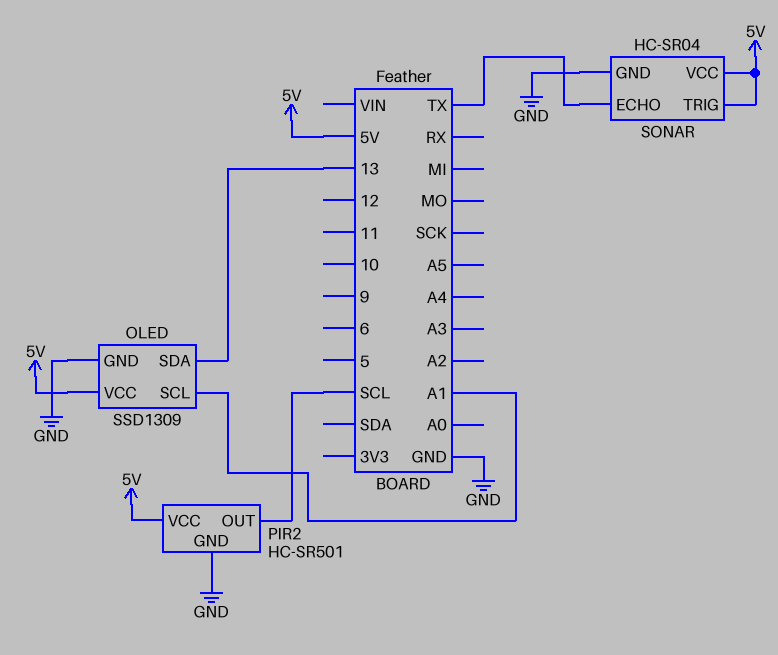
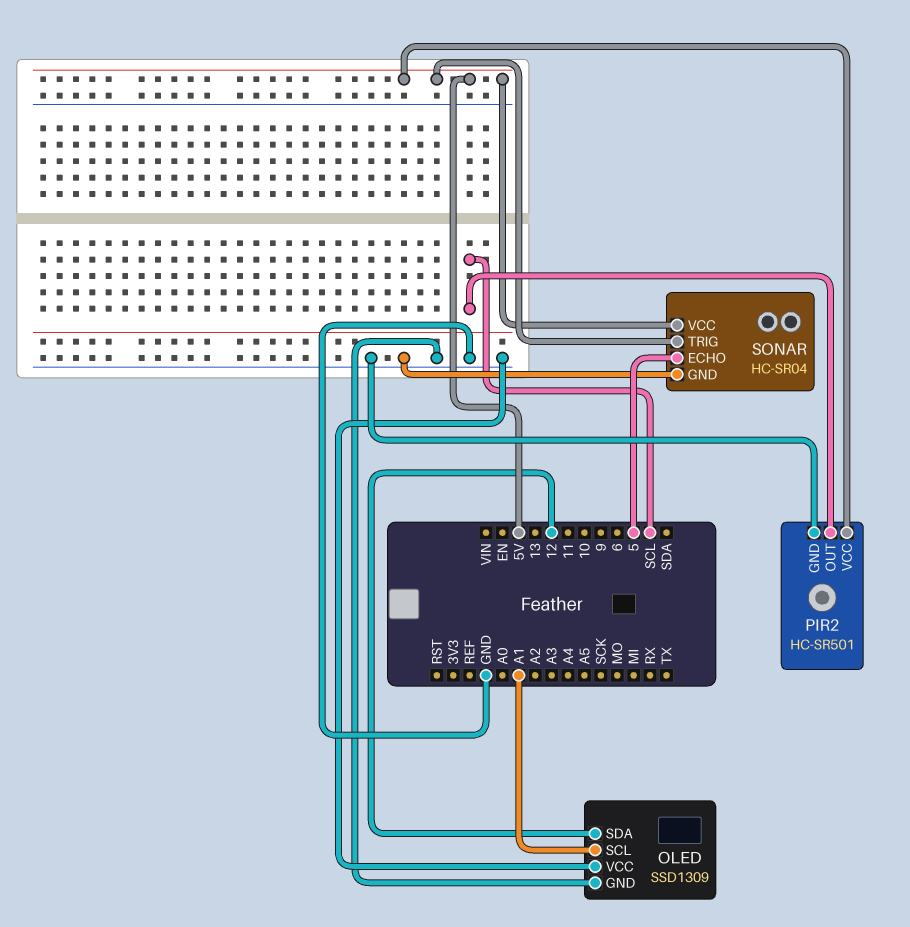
OLED pin SDA: 13 -> 12
OLED pin VCC: 5V -> GND
SONAR pin ECHO: TX -> 5

